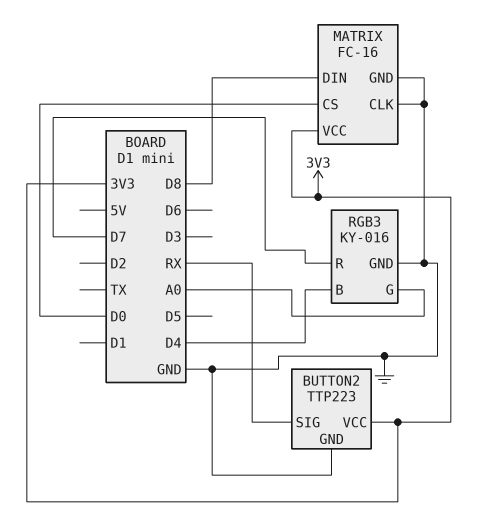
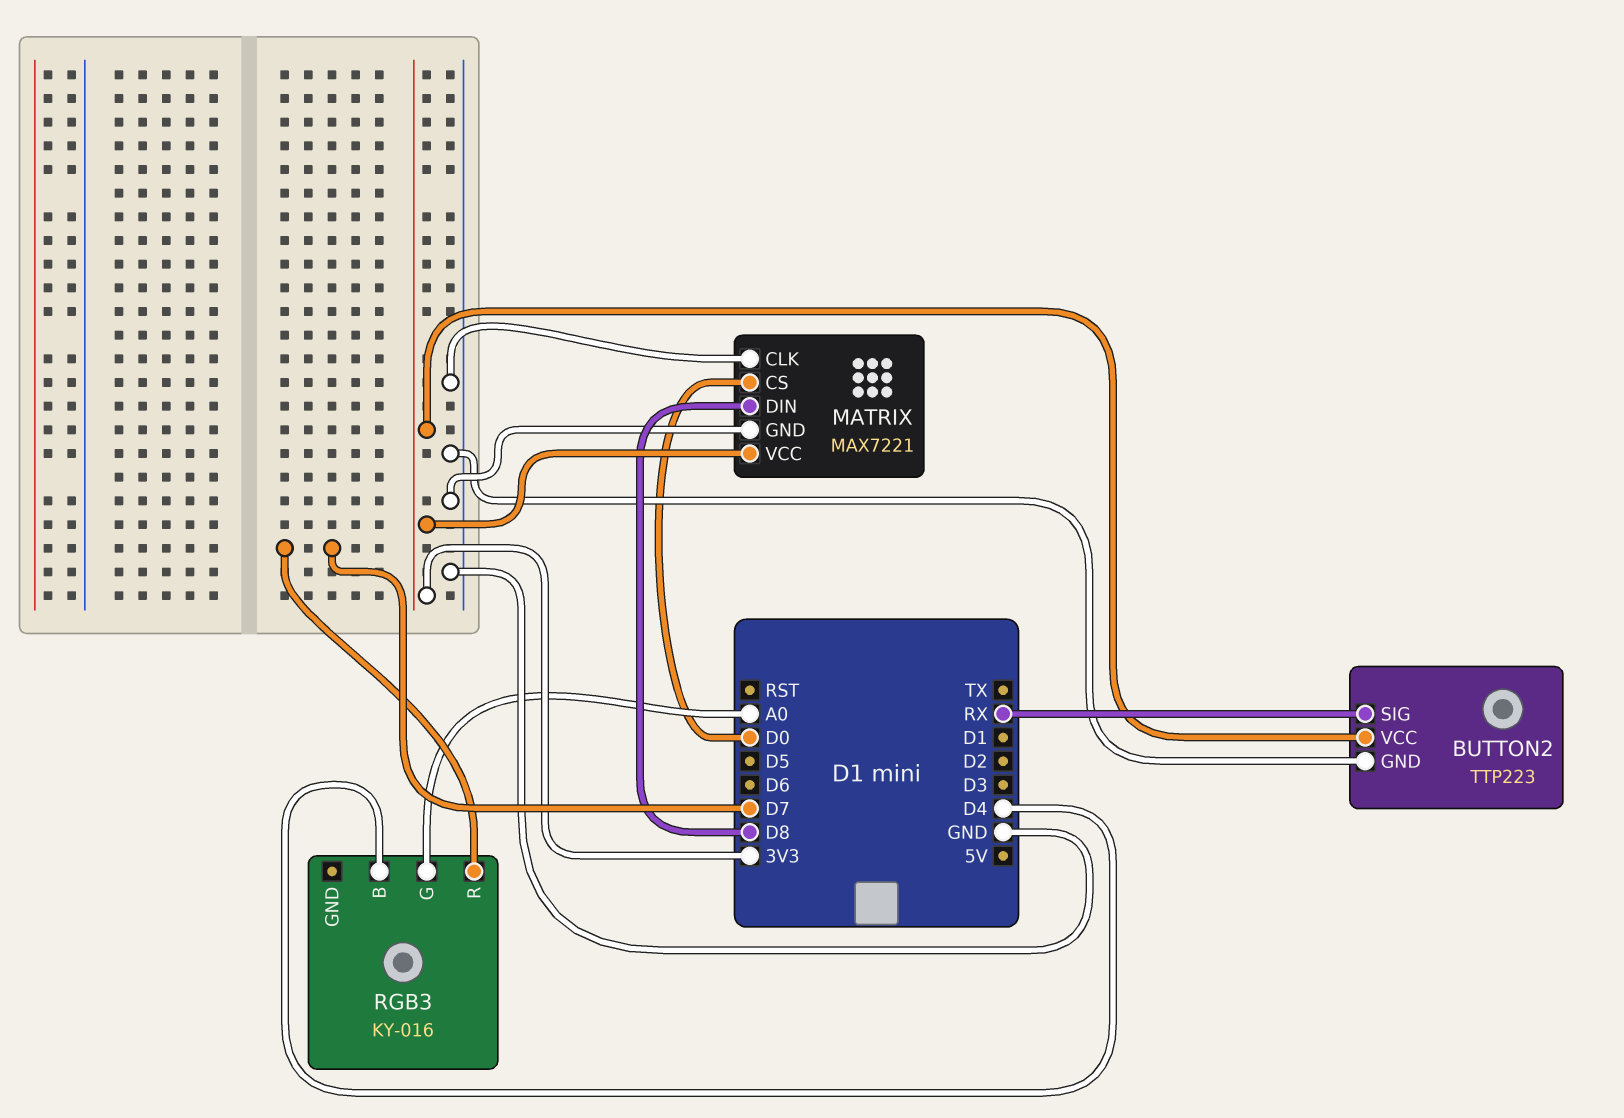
MATRIX: FC-16 -> MAX7221
RGB3 pin GND: GND -> none

